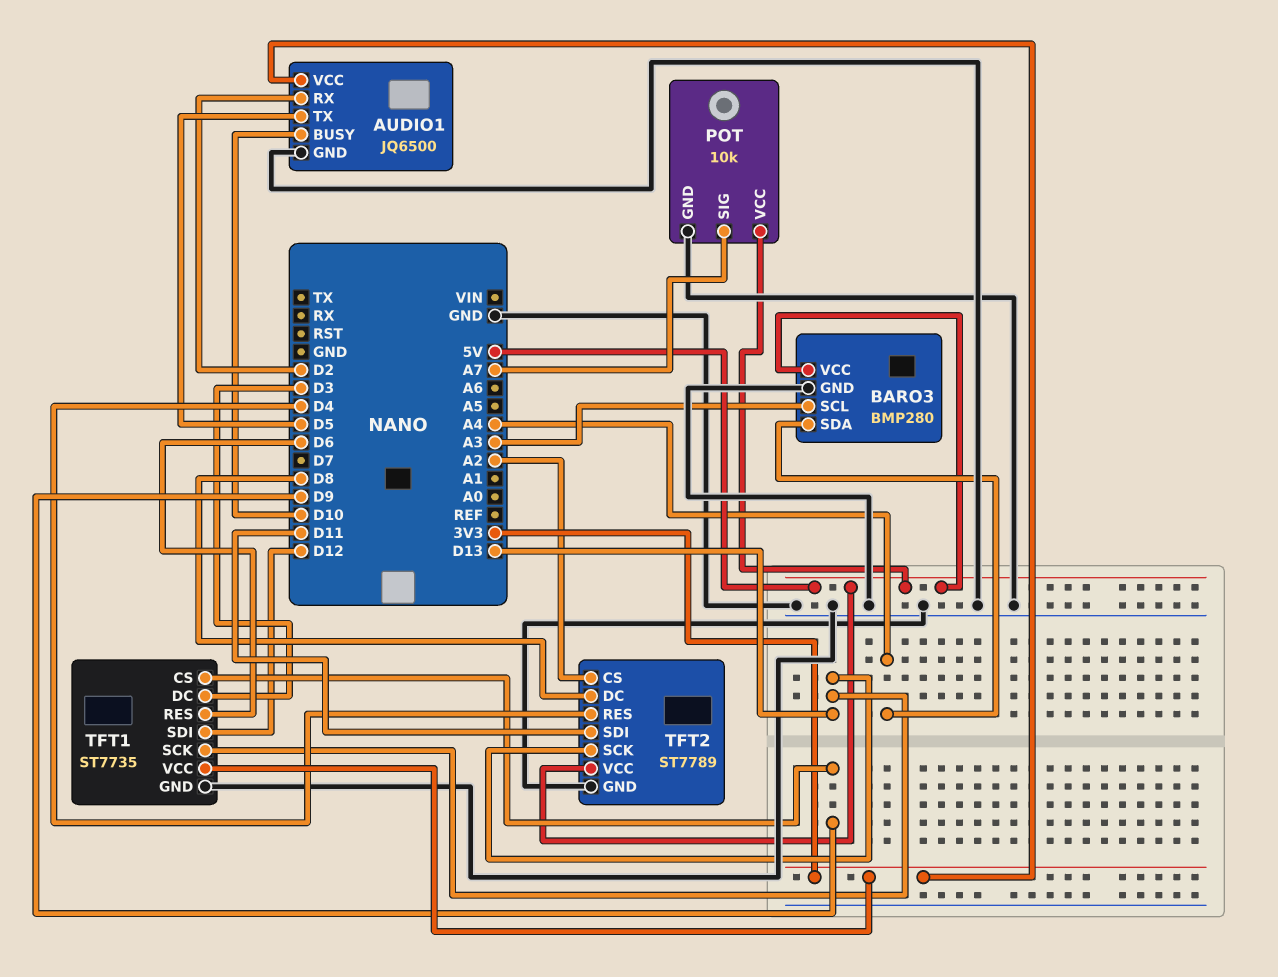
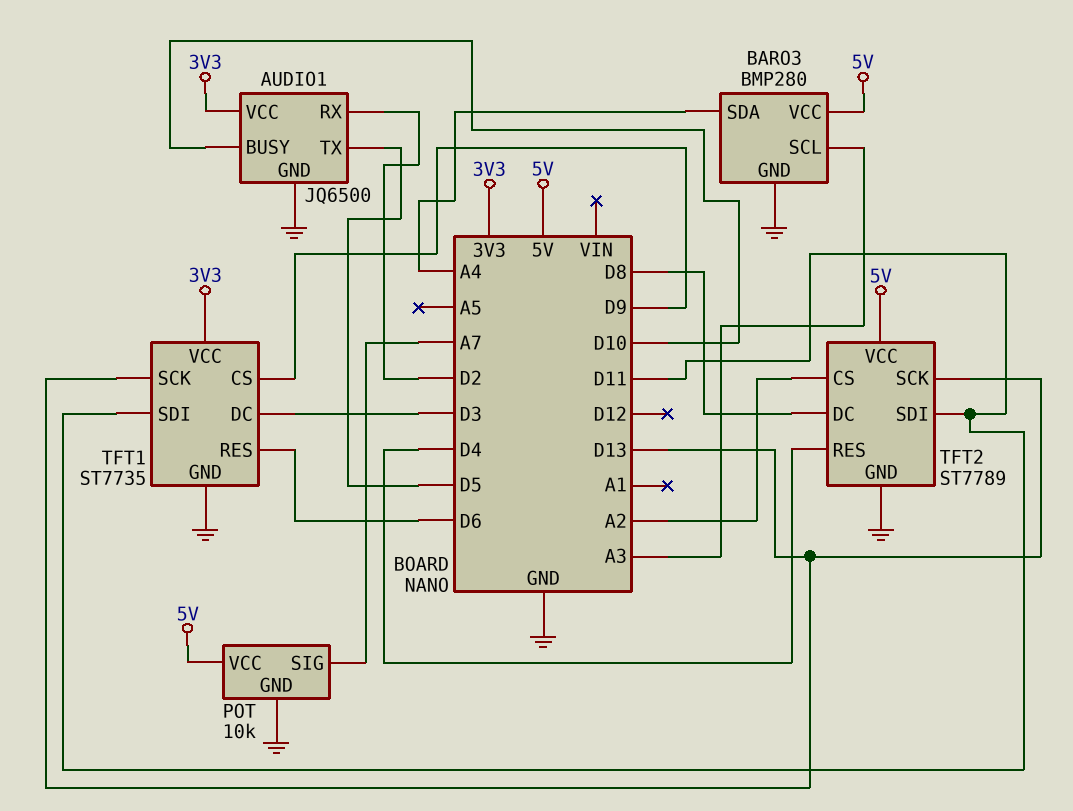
TFT1 pin SDI: D12 -> D11

